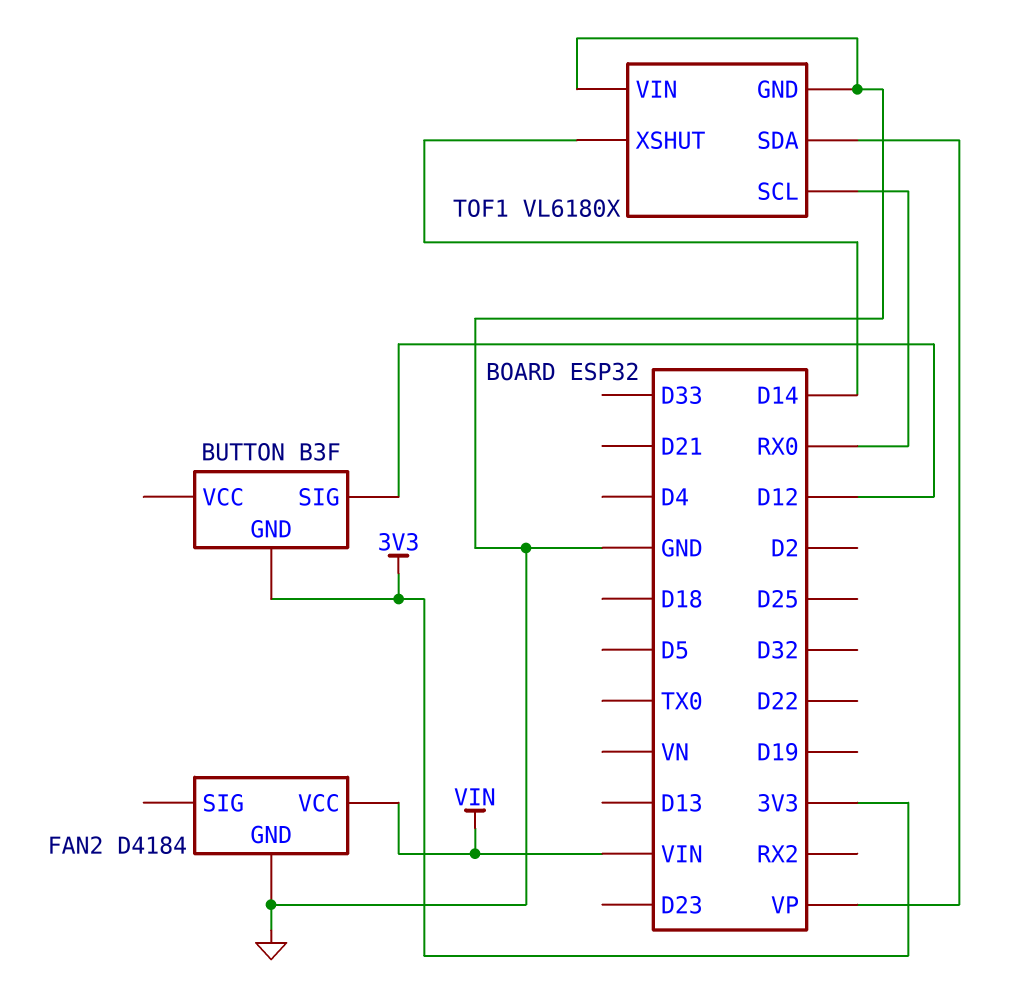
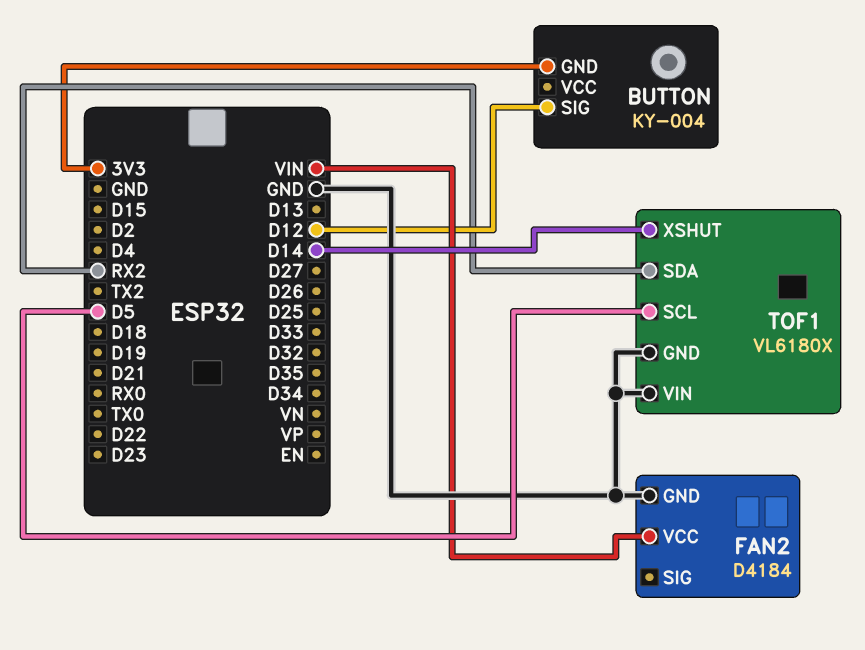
BUTTON: B3F -> KY-004
TOF1 pin SCL: RX0 -> D5
TOF1 pin SDA: VP -> RX2

